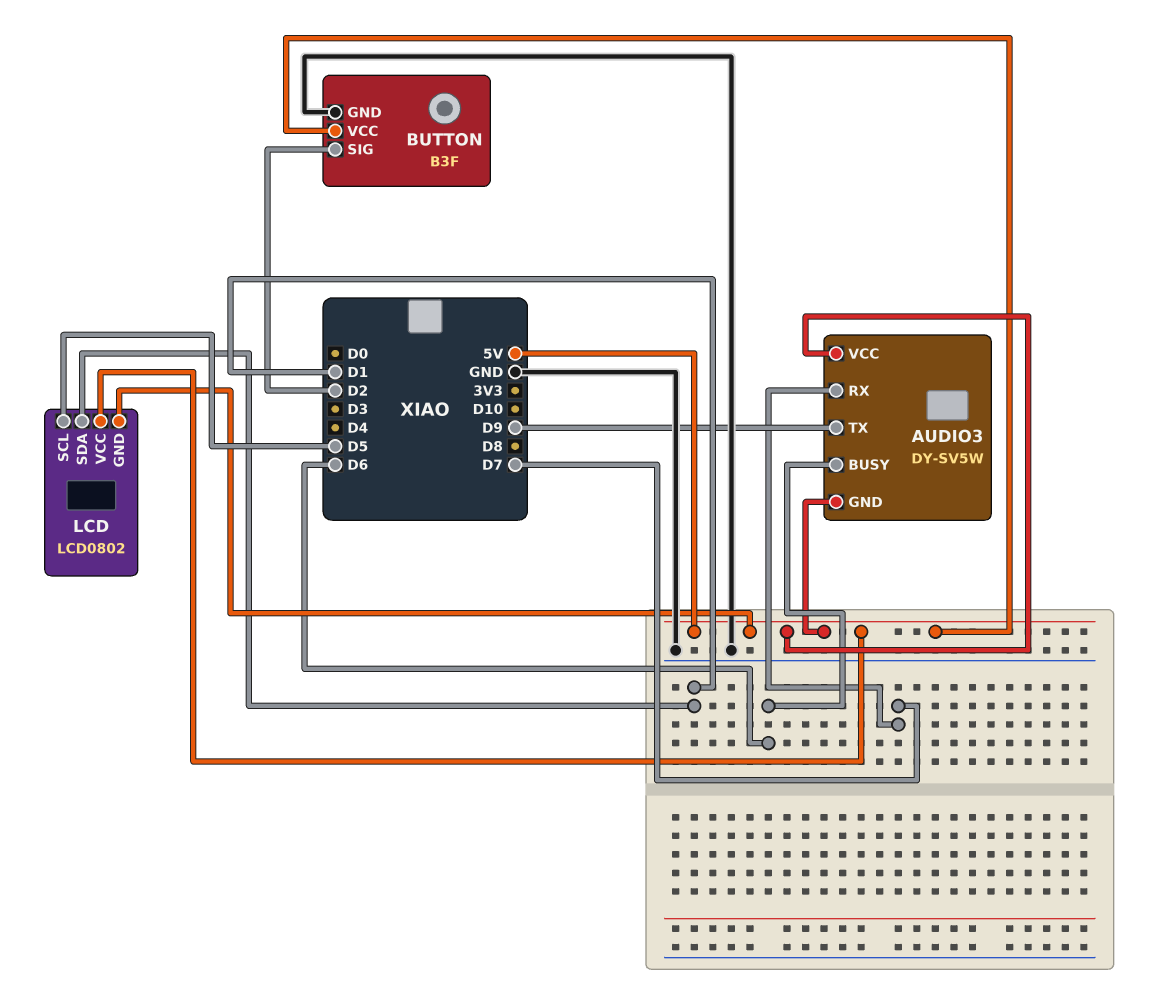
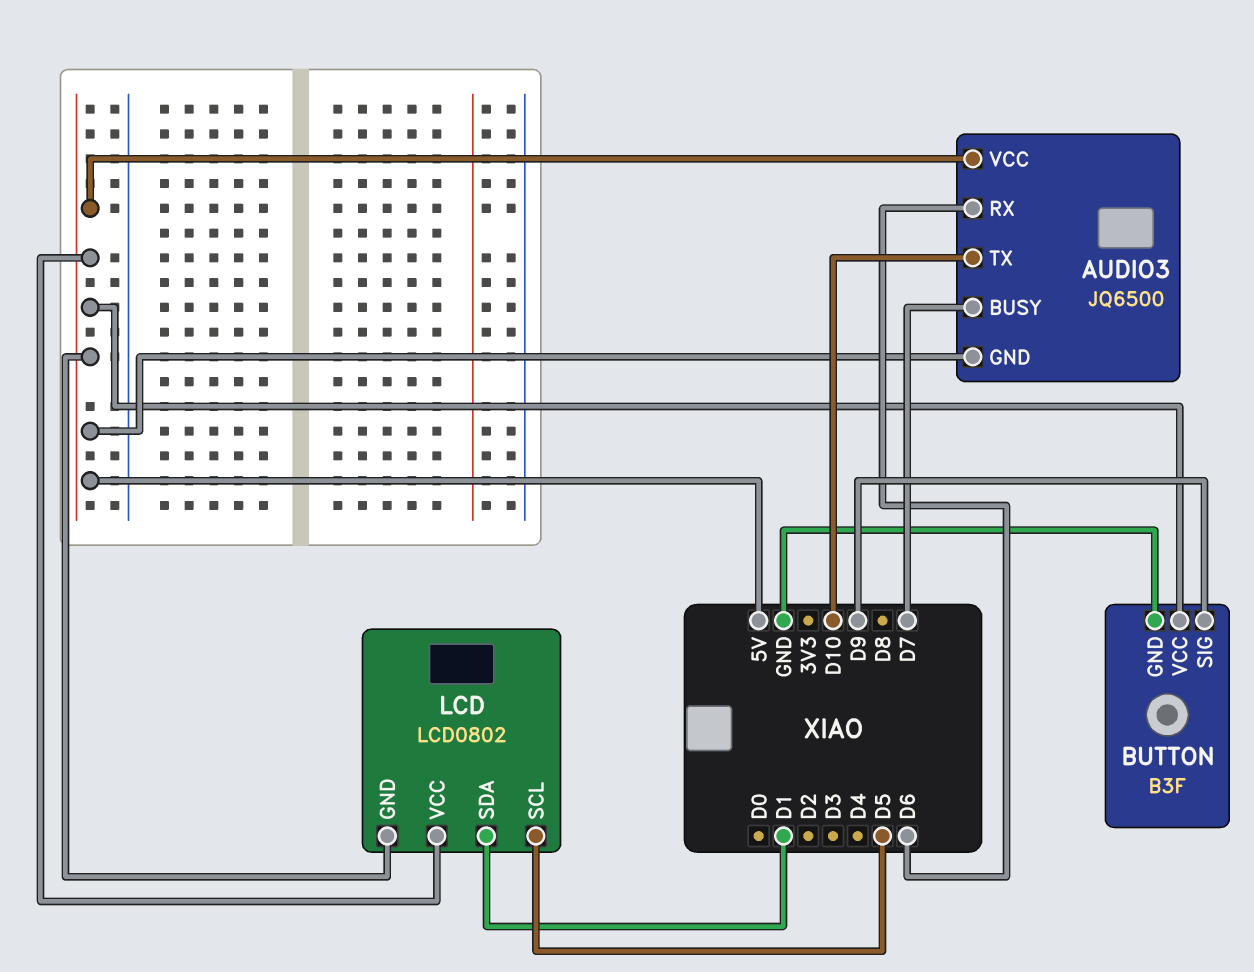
AUDIO3: DY-SV5W -> JQ6500
AUDIO3 pin BUSY: D6 -> D7
AUDIO3 pin RX: D7 -> D6
AUDIO3 pin TX: D9 -> D10
BUTTON pin SIG: D2 -> D9

